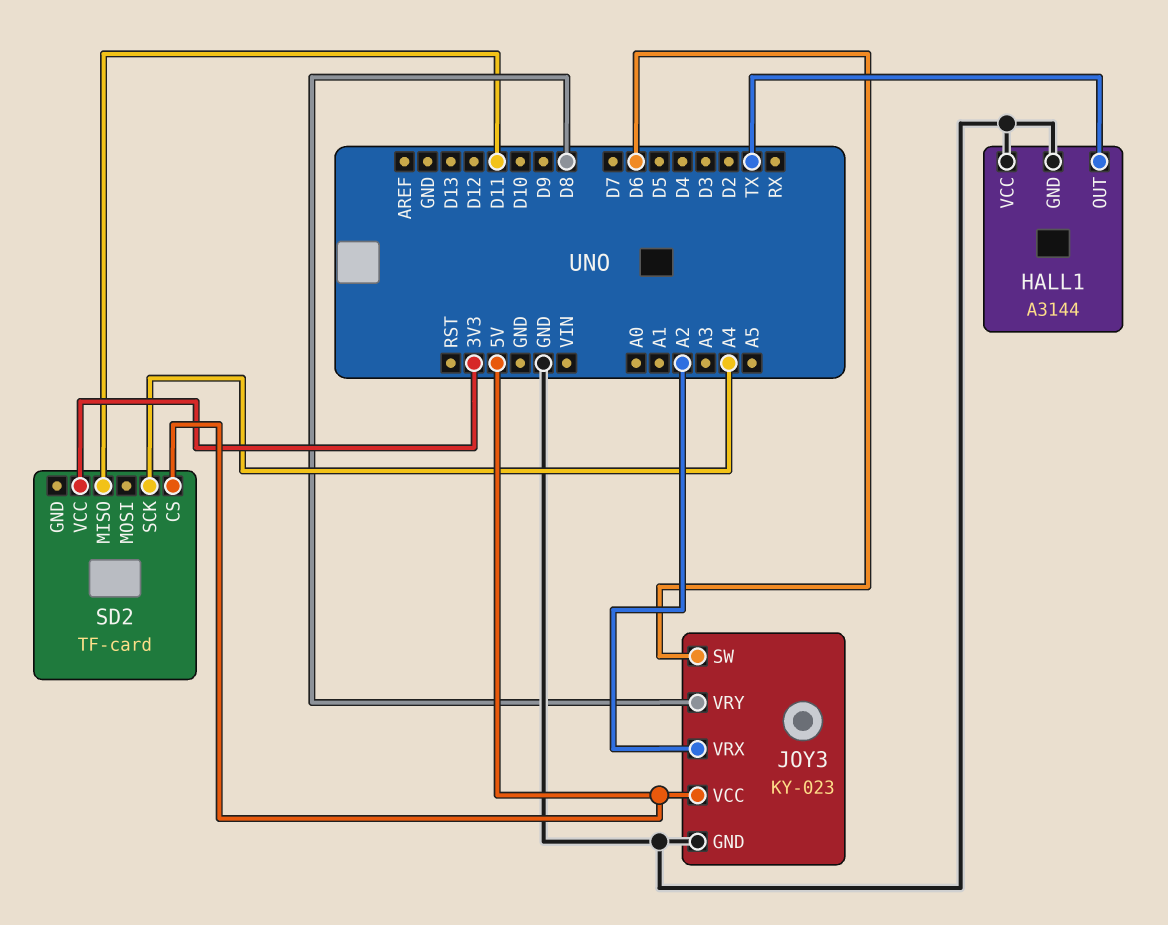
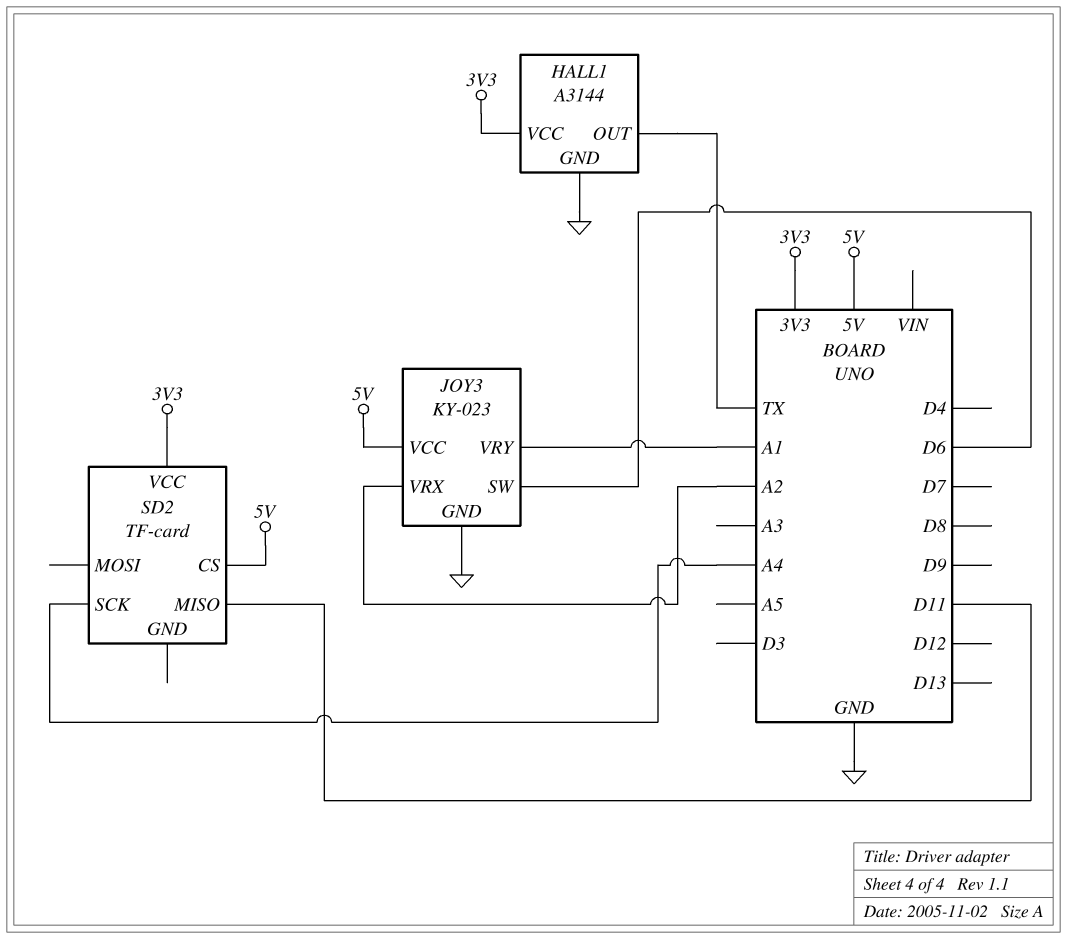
HALL1 pin VCC: GND -> 3V3
JOY3 pin VRY: D8 -> A1

